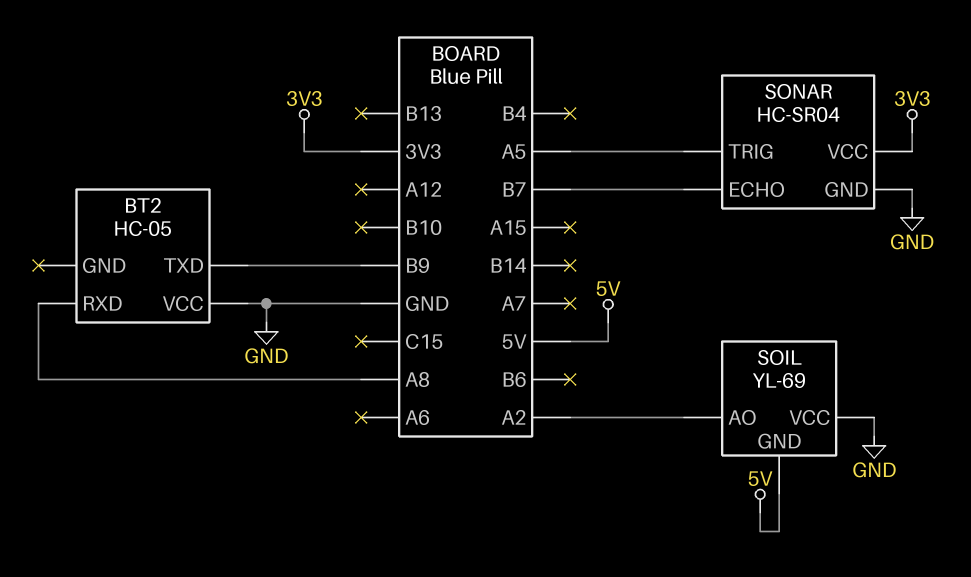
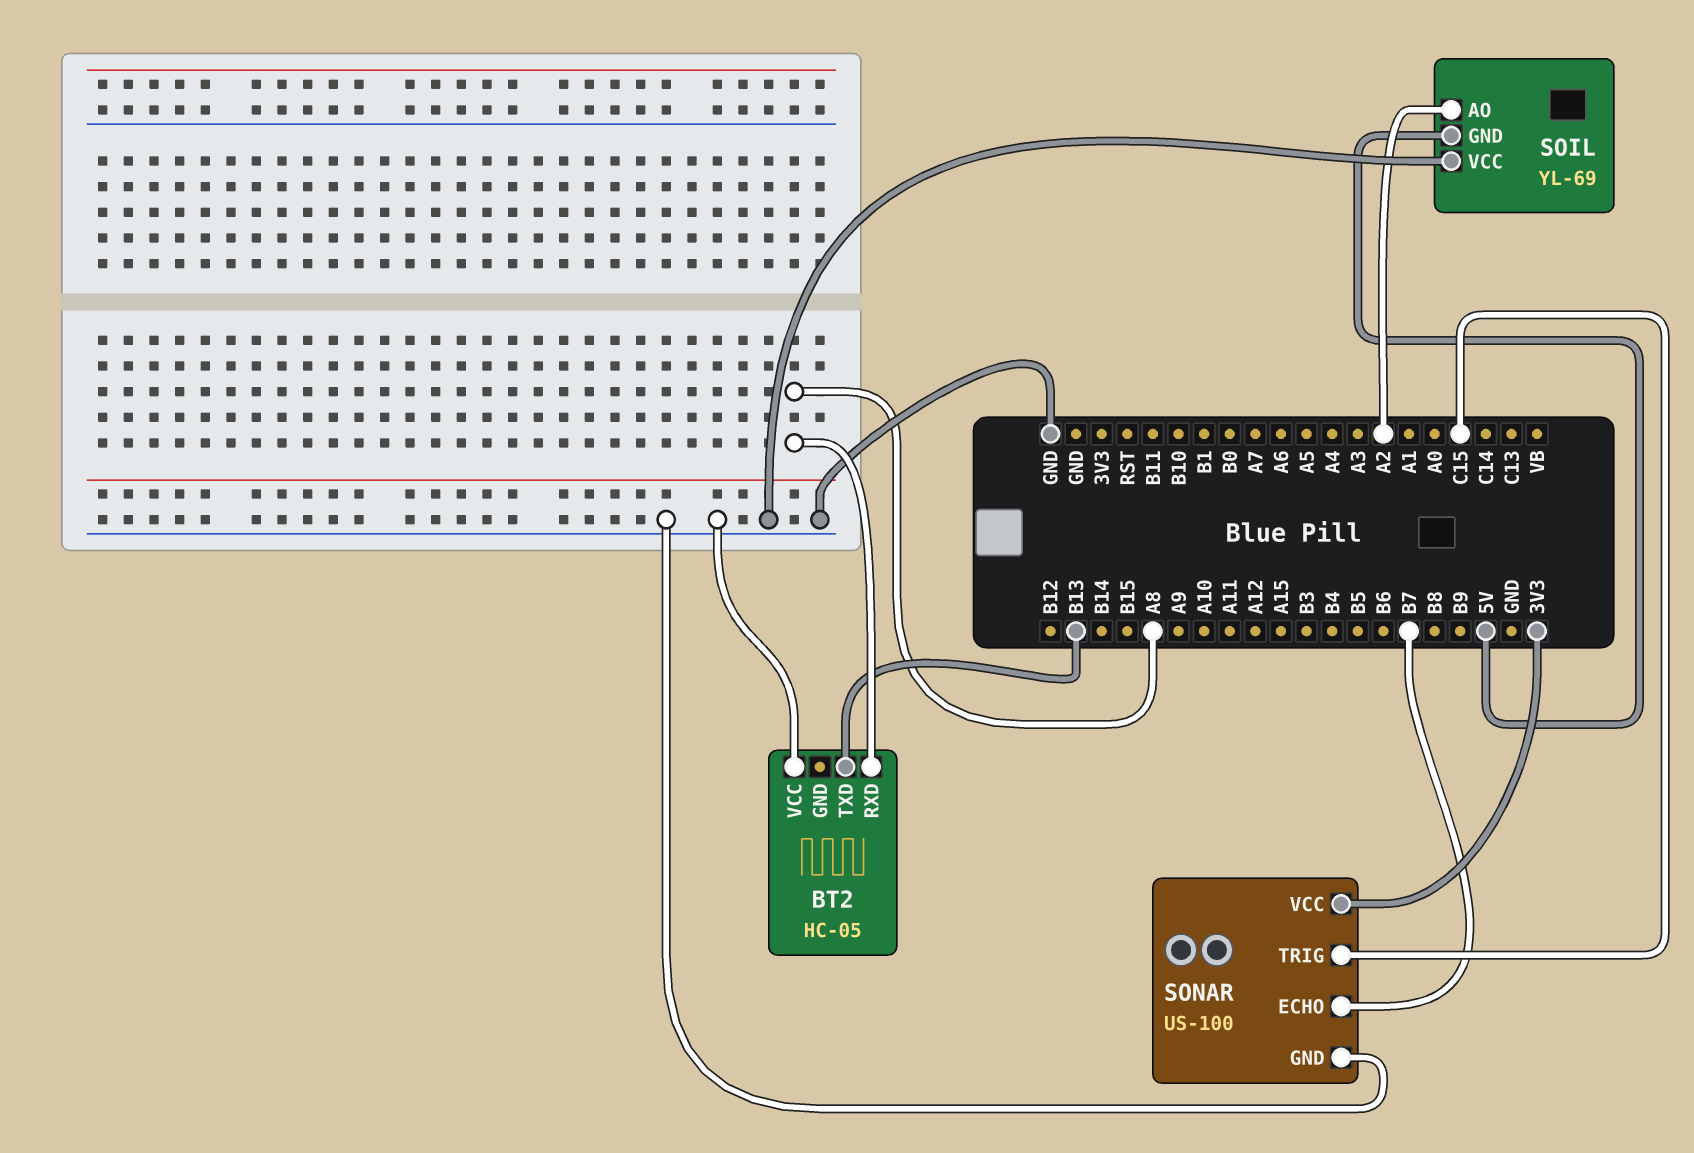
BT2 pin TXD: B9 -> B13
SONAR: HC-SR04 -> US-100
SONAR pin TRIG: A5 -> C15

